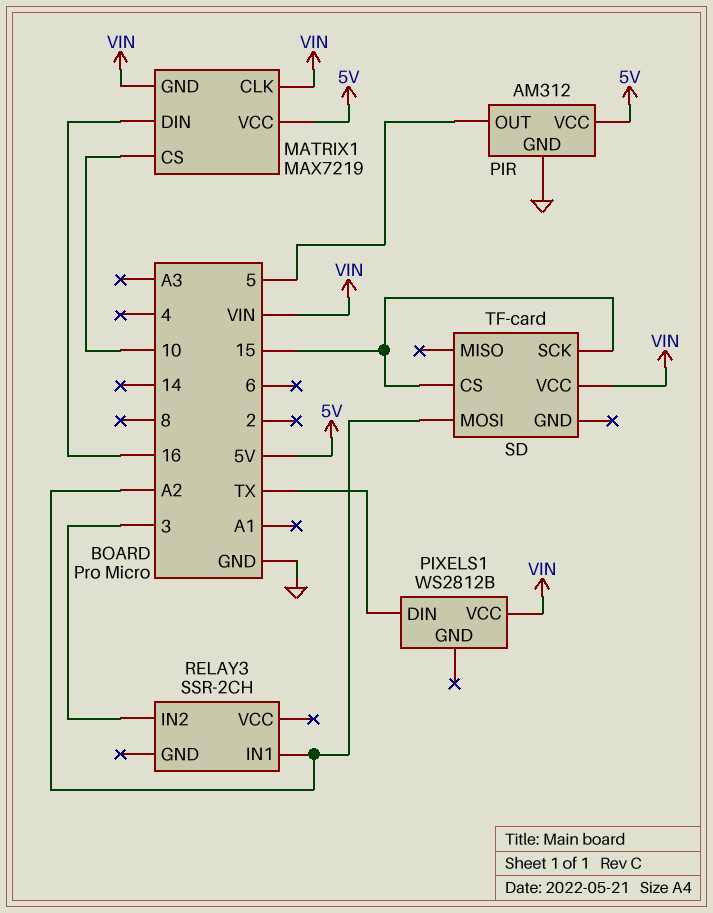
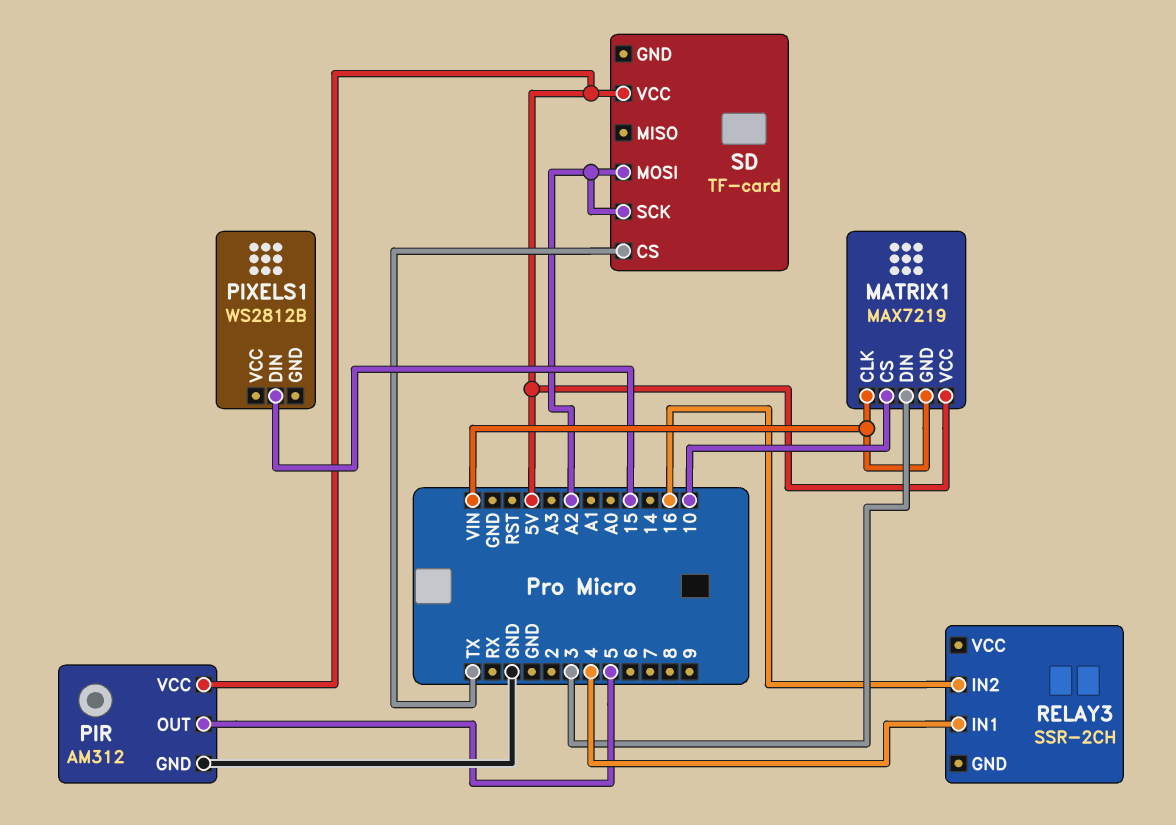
MATRIX1 pin DIN: 16 -> 3
PIXELS1 pin DIN: TX -> 15
PIXELS1 pin VCC: VIN -> none
RELAY3 pin IN1: A2 -> 4
RELAY3 pin IN2: 3 -> 16
SD pin CS: 15 -> TX
SD pin SCK: 15 -> A2
SD pin VCC: VIN -> 5V

